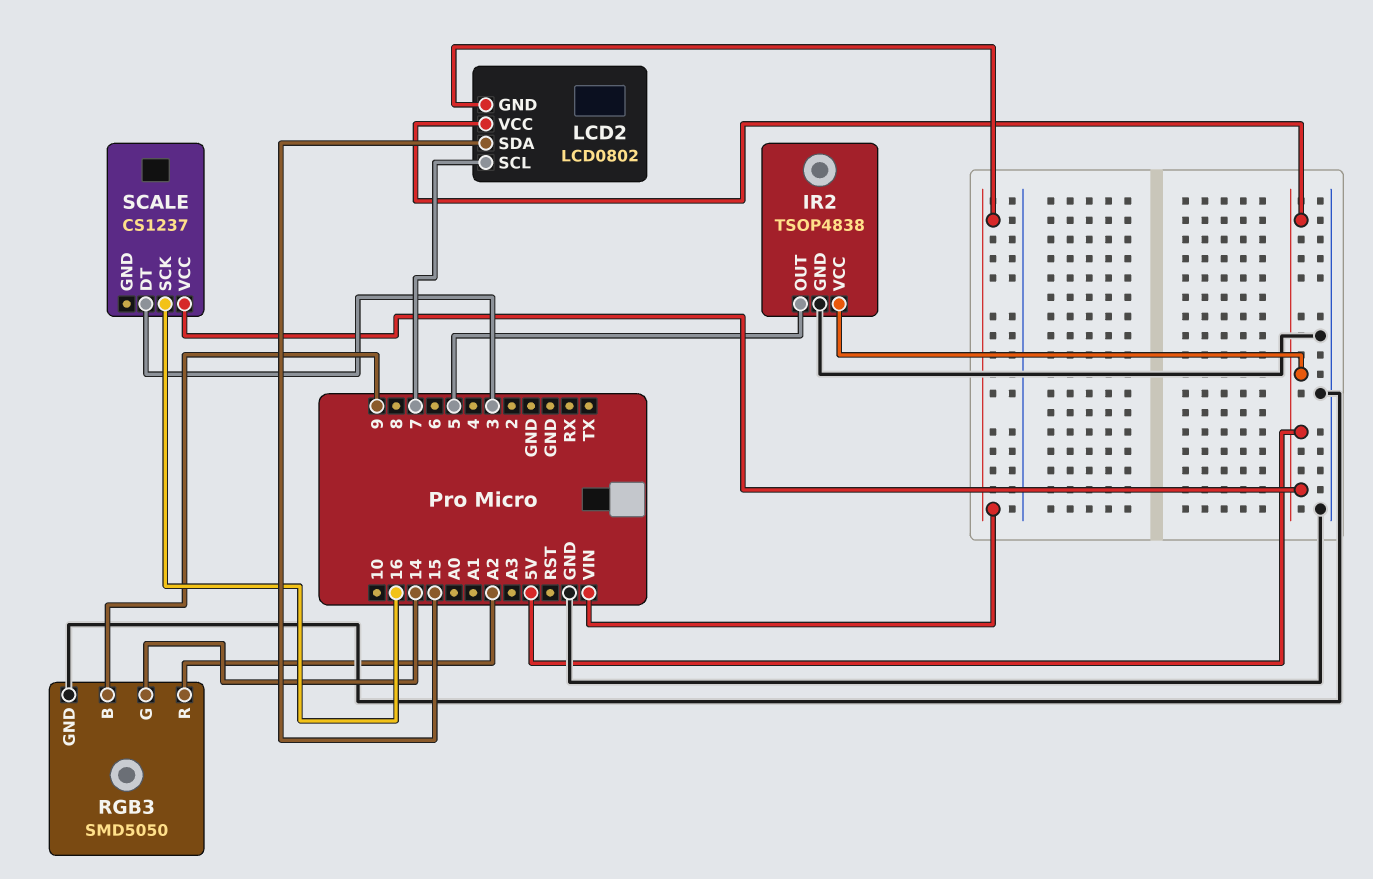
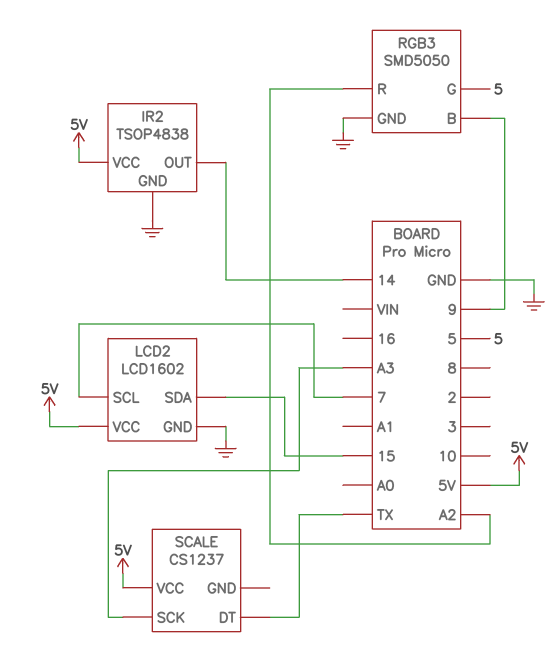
IR2 pin OUT: 5 -> 14
LCD2: LCD0802 -> LCD1602
LCD2 pin GND: VIN -> GND
RGB3 pin G: 14 -> 5
SCALE pin DT: 3 -> TX
SCALE pin SCK: 16 -> A3

